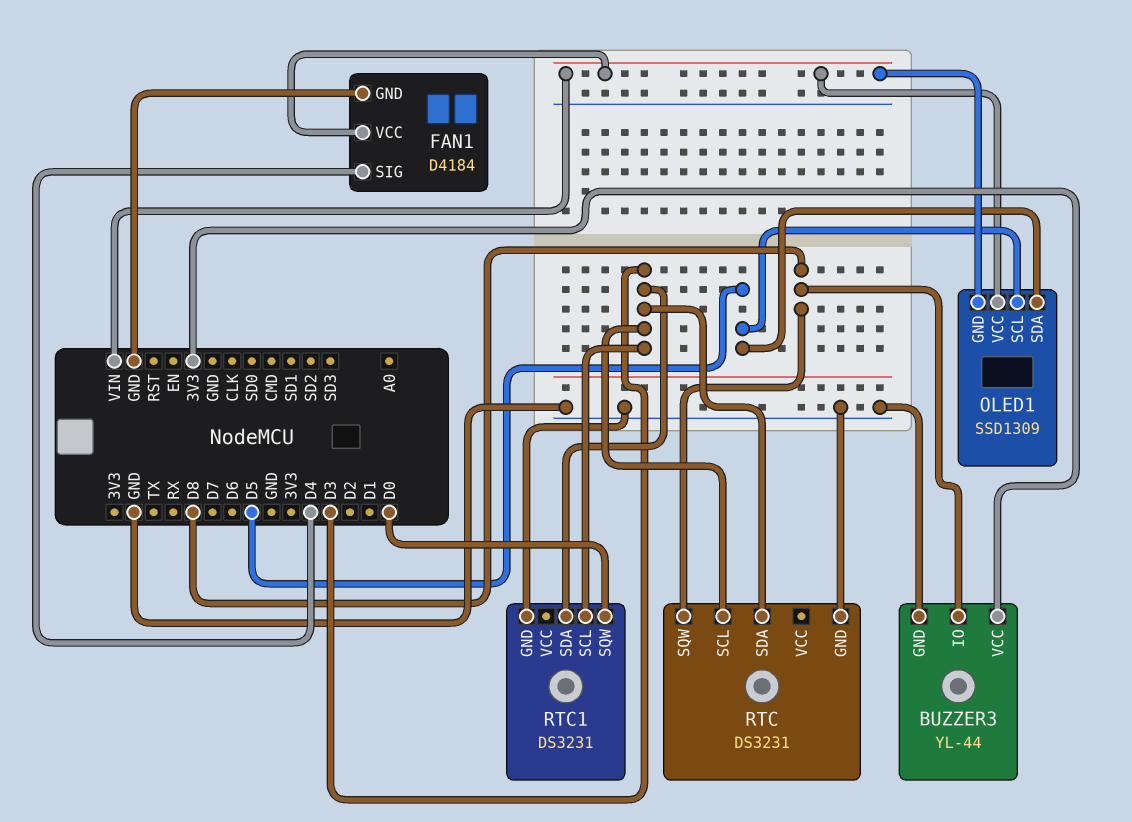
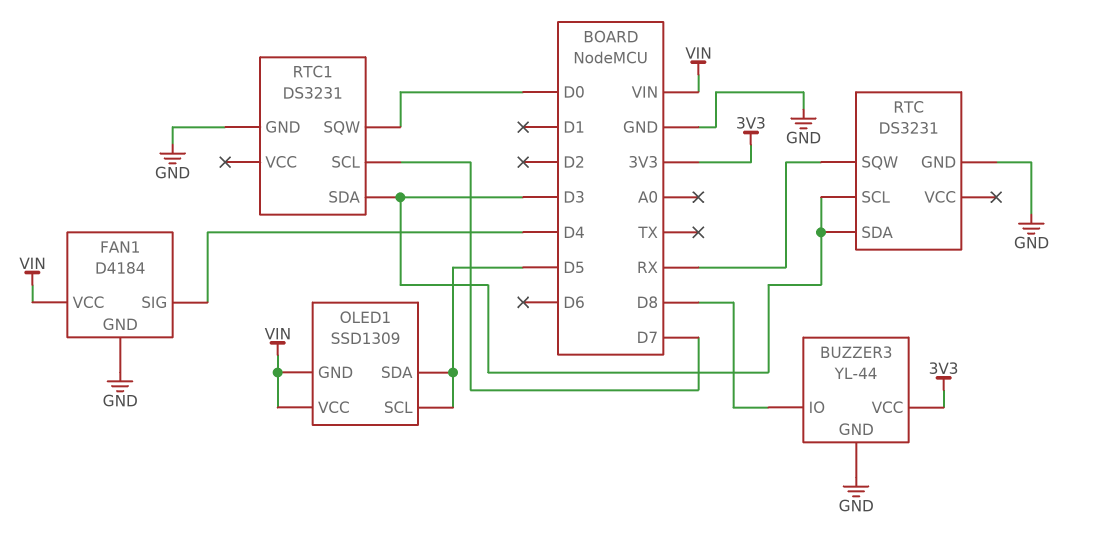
RTC pin SQW: D8 -> RX
RTC1 pin SCL: D3 -> D7

